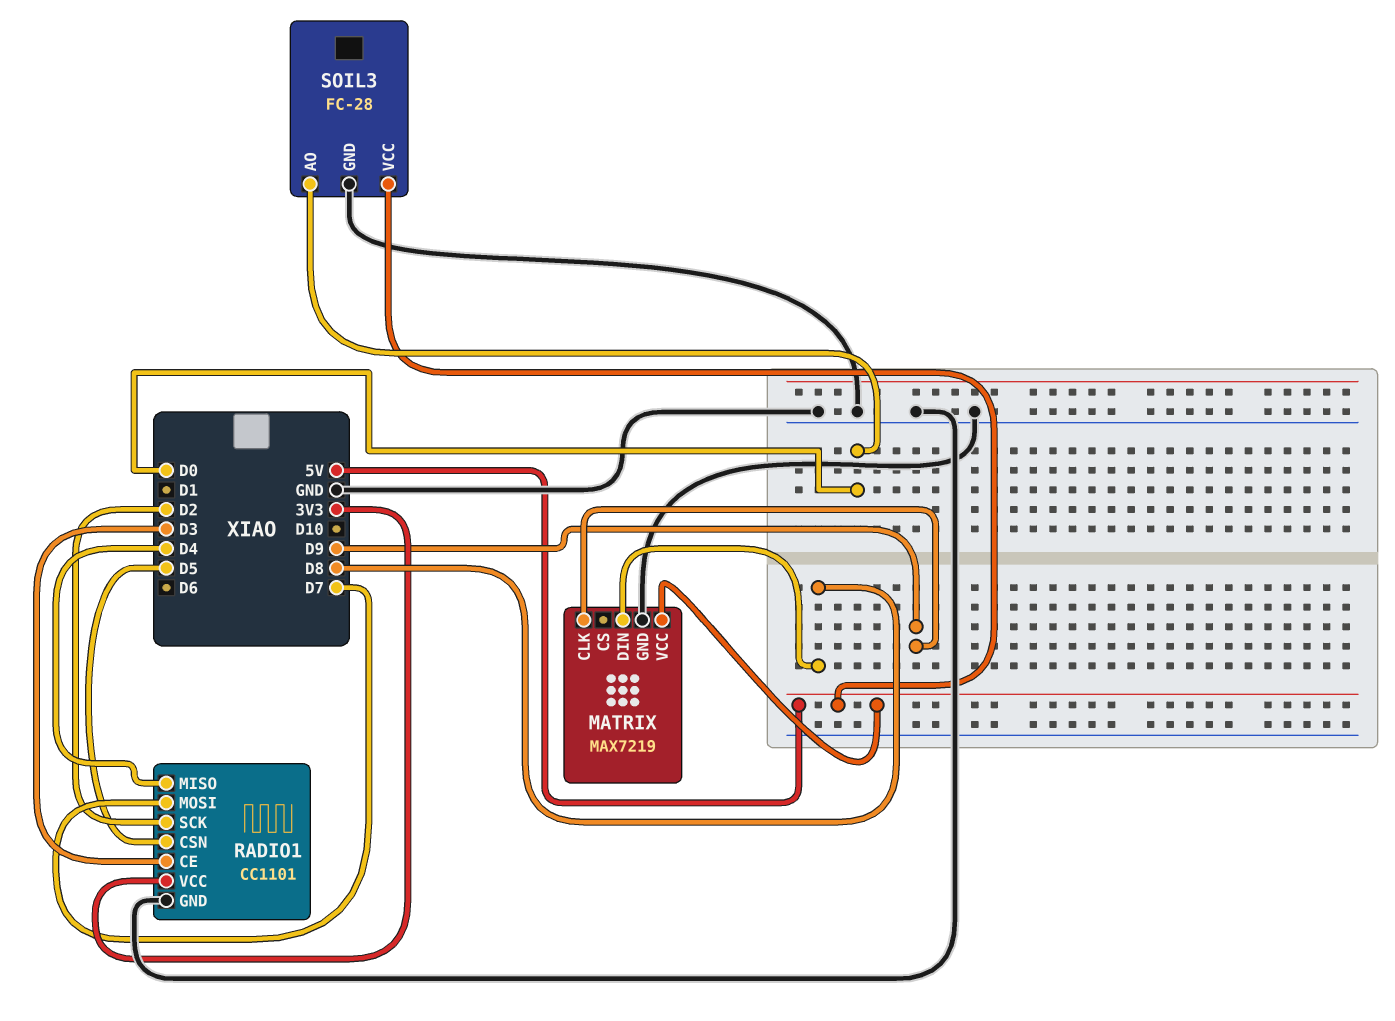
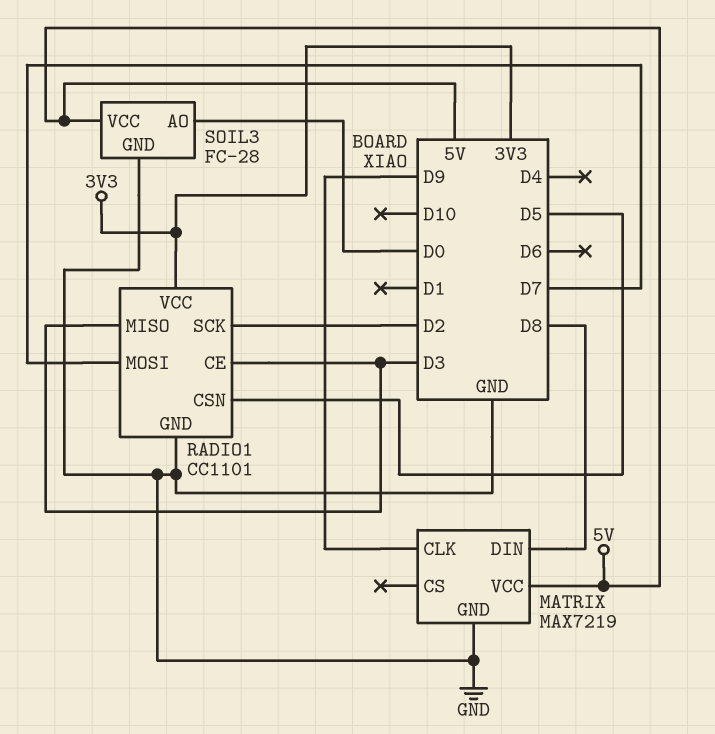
RADIO1 pin MISO: D4 -> D3

